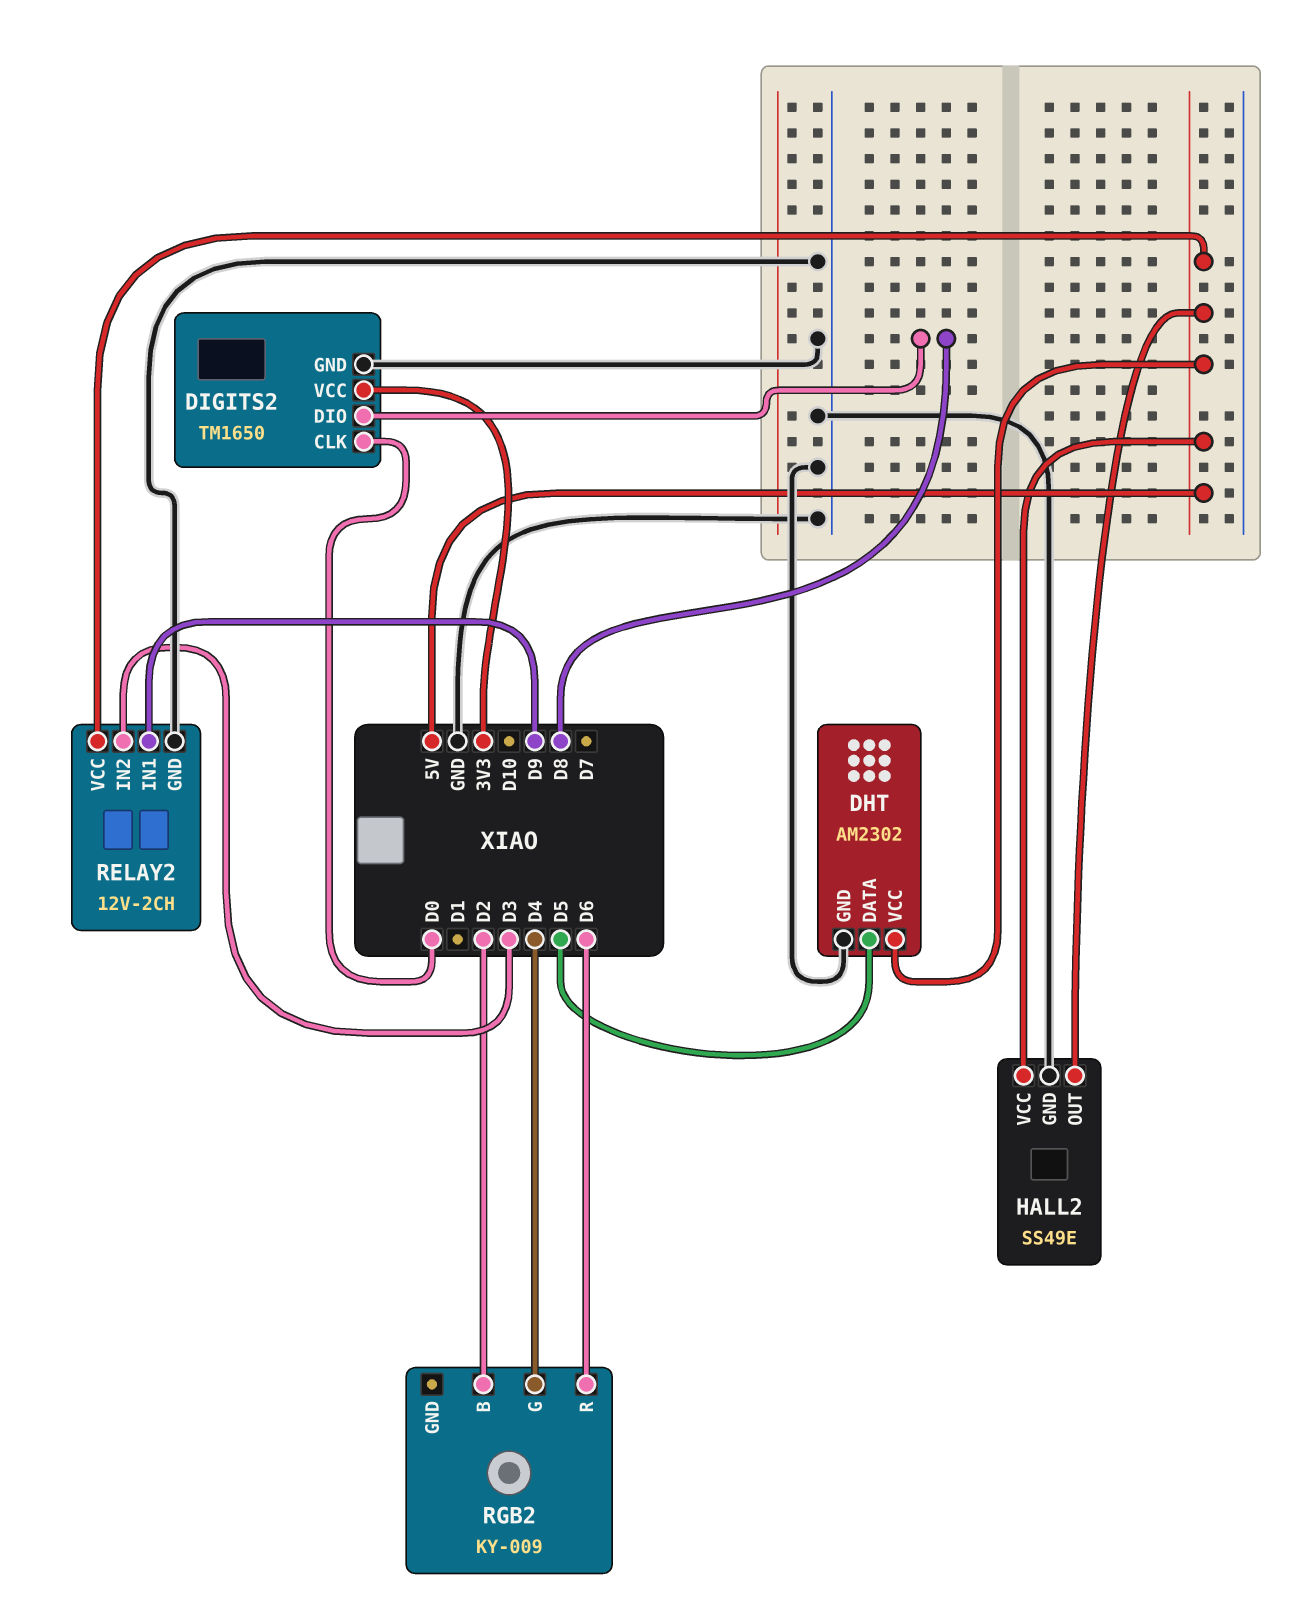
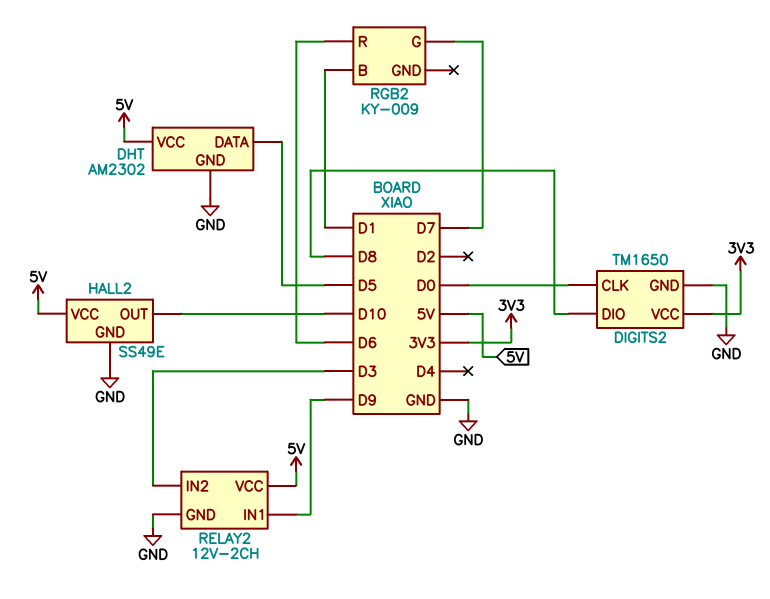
HALL2 pin OUT: 5V -> D10
RGB2 pin B: D2 -> D1
RGB2 pin G: D4 -> D7

